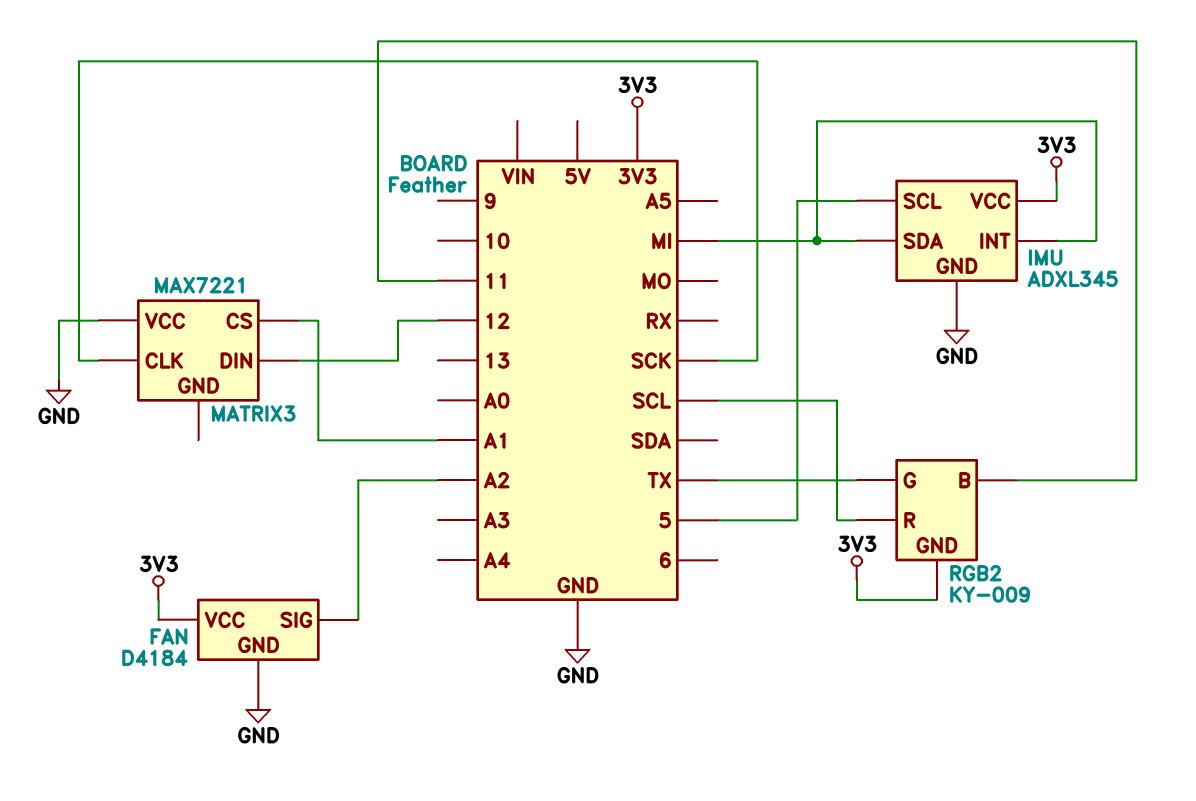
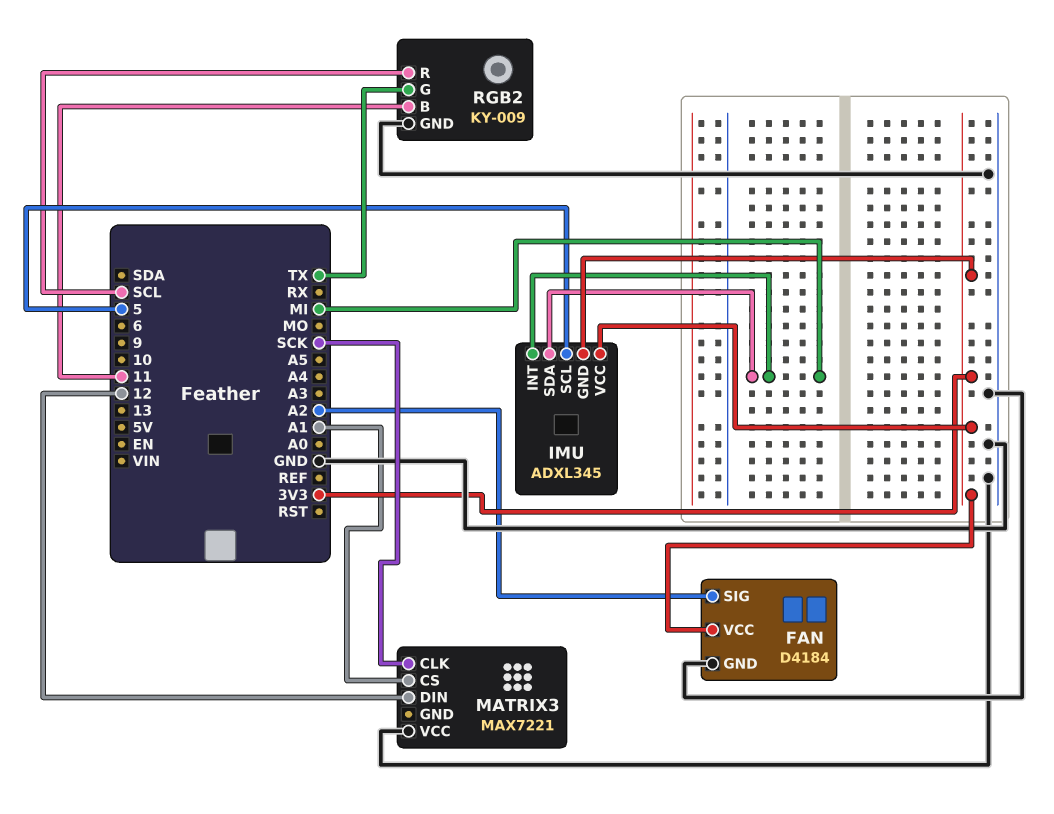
IMU pin GND: GND -> 3V3
RGB2 pin GND: 3V3 -> GND

